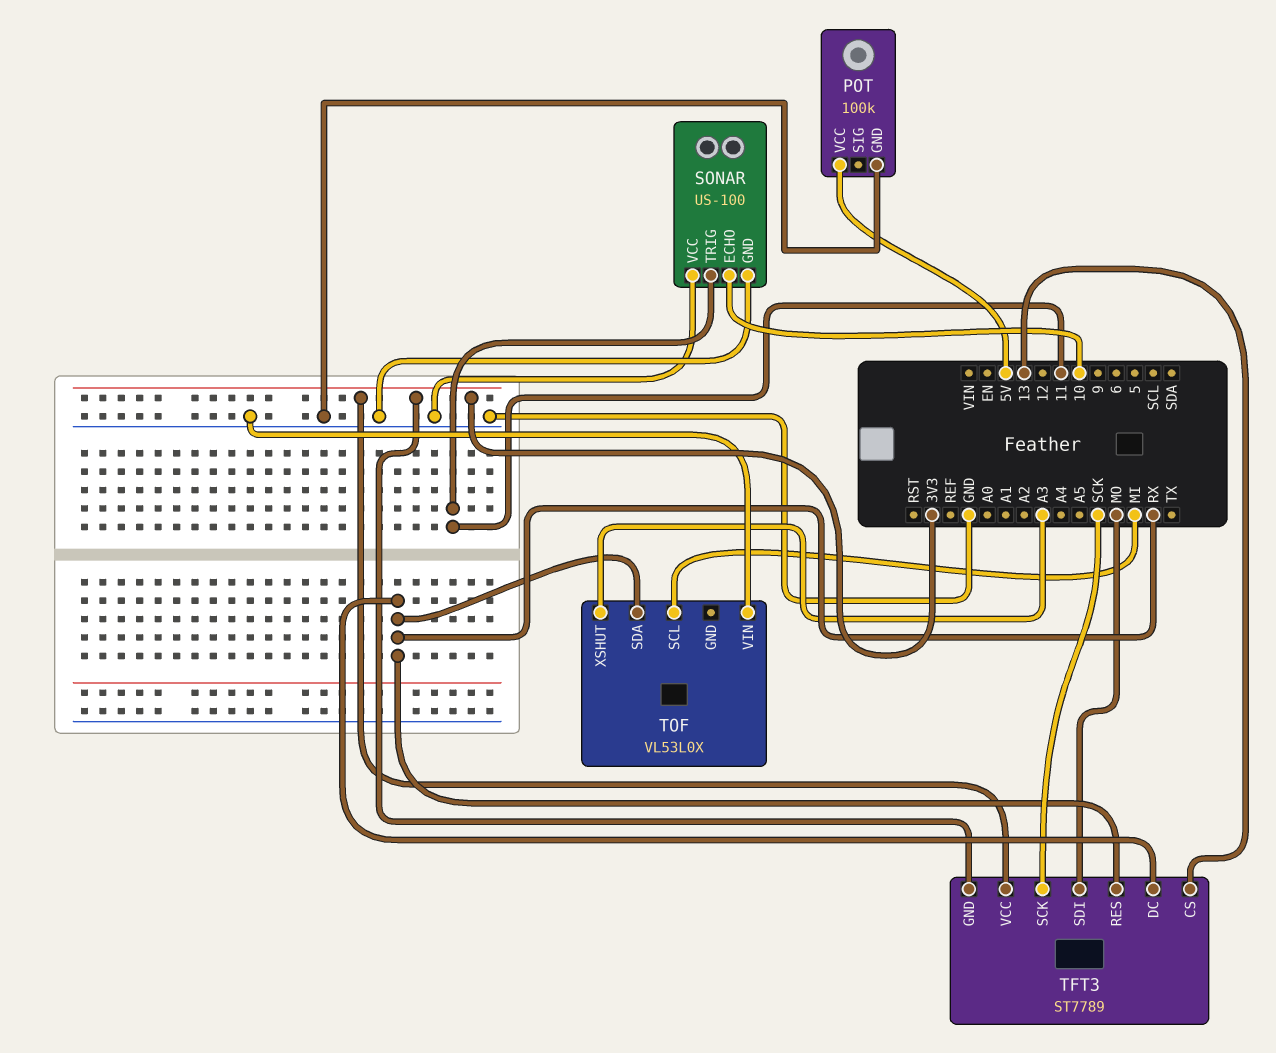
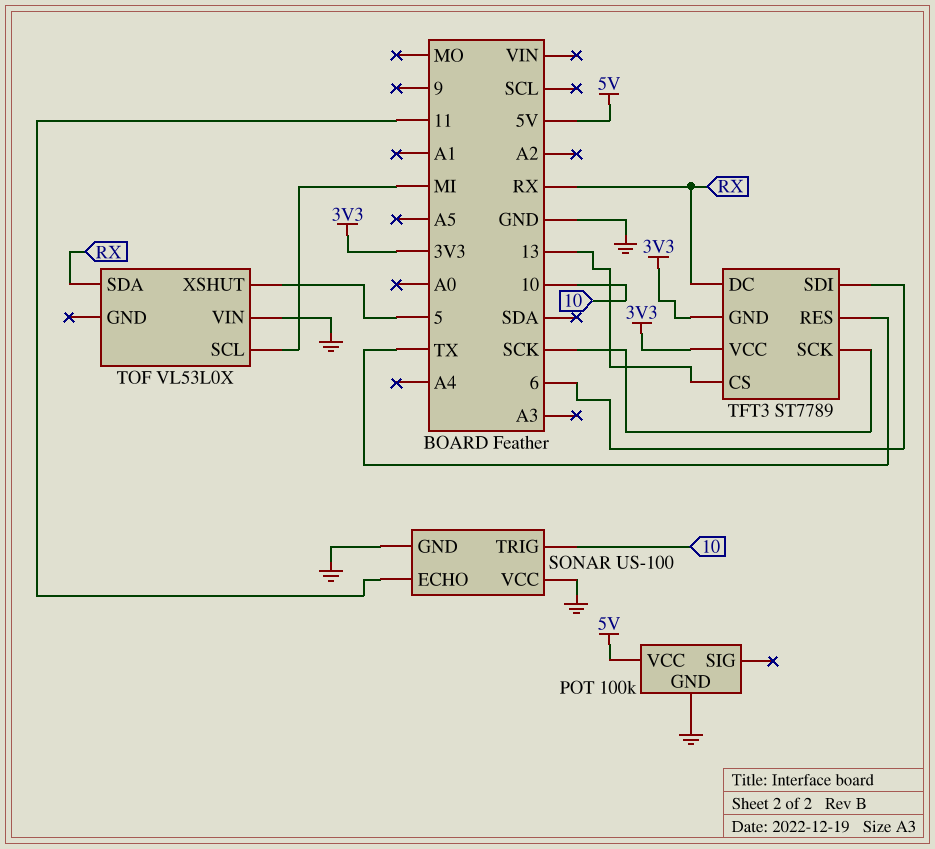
SONAR pin ECHO: 10 -> 11
SONAR pin TRIG: 11 -> 10
TFT3 pin RES: RX -> TX
TFT3 pin SDI: MO -> 6
TOF pin XSHUT: A3 -> 5

